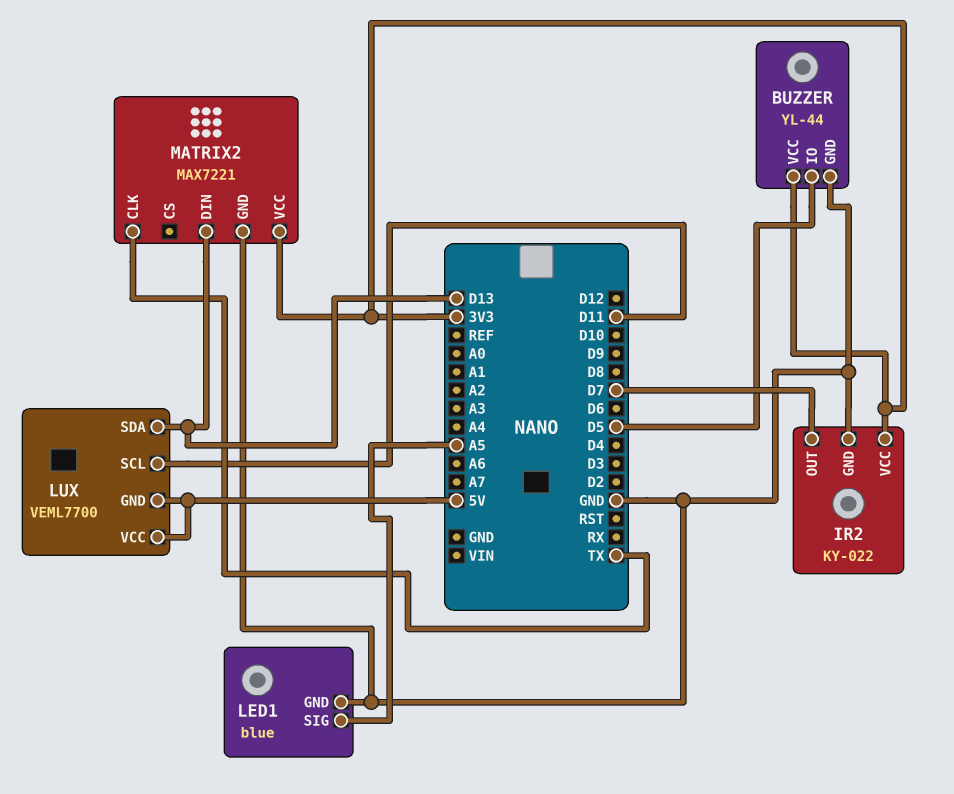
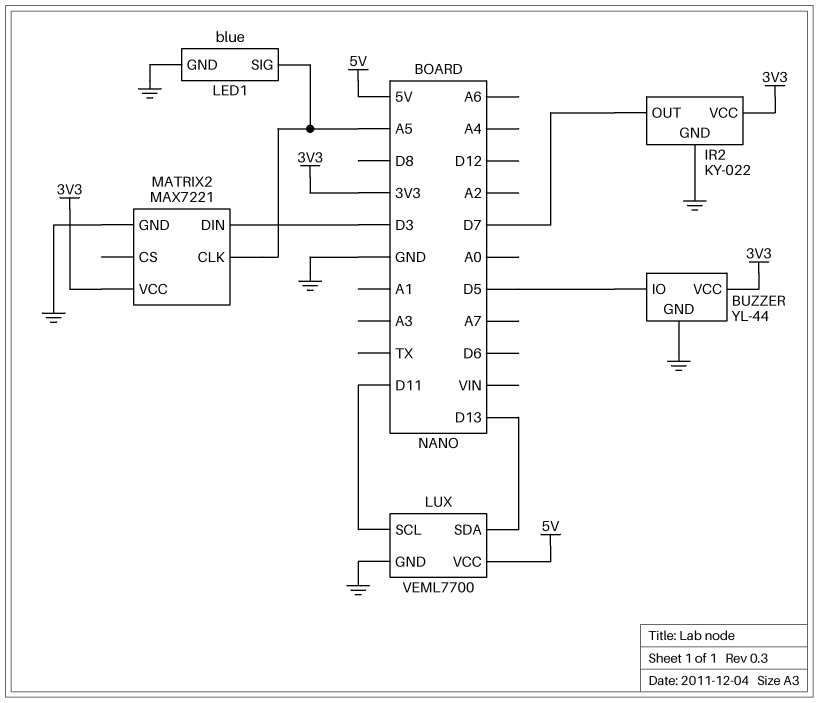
LUX pin GND: 5V -> GND
MATRIX2 pin CLK: TX -> A5
MATRIX2 pin DIN: D13 -> D3

